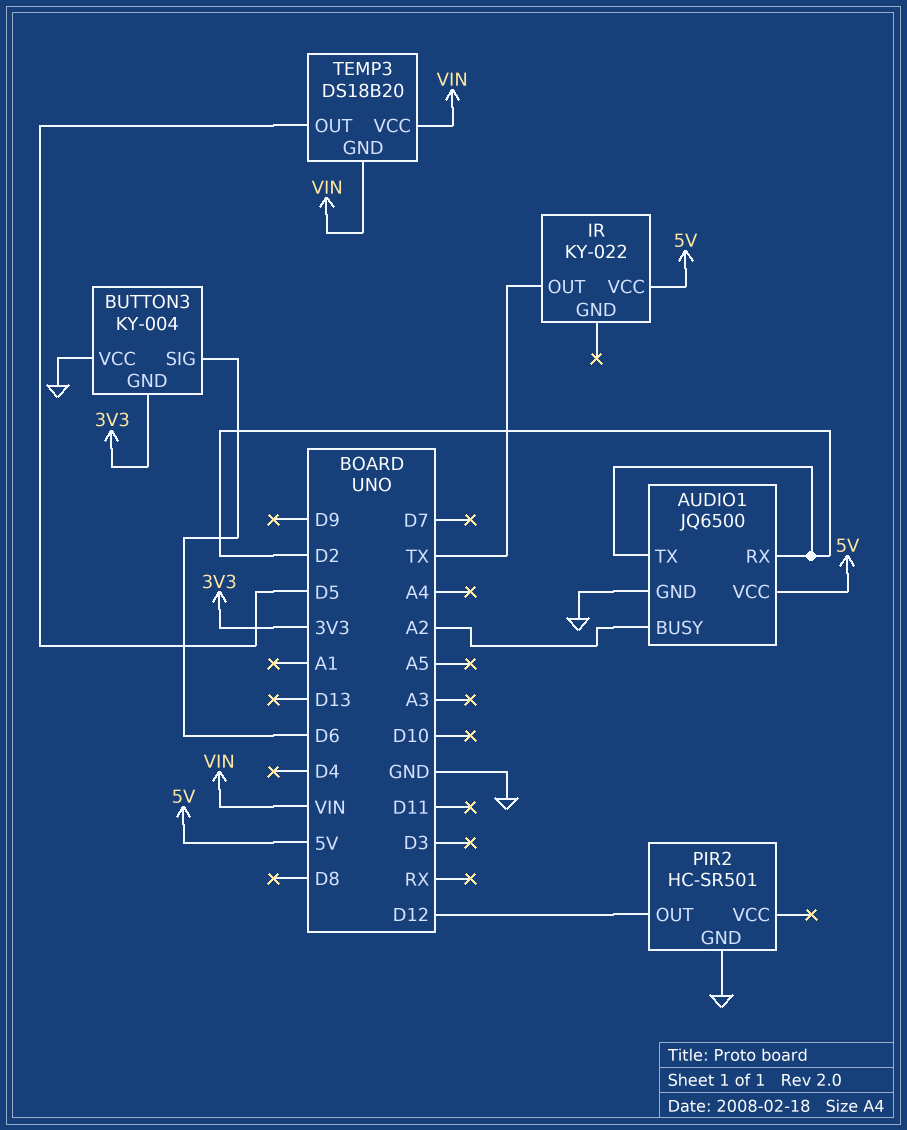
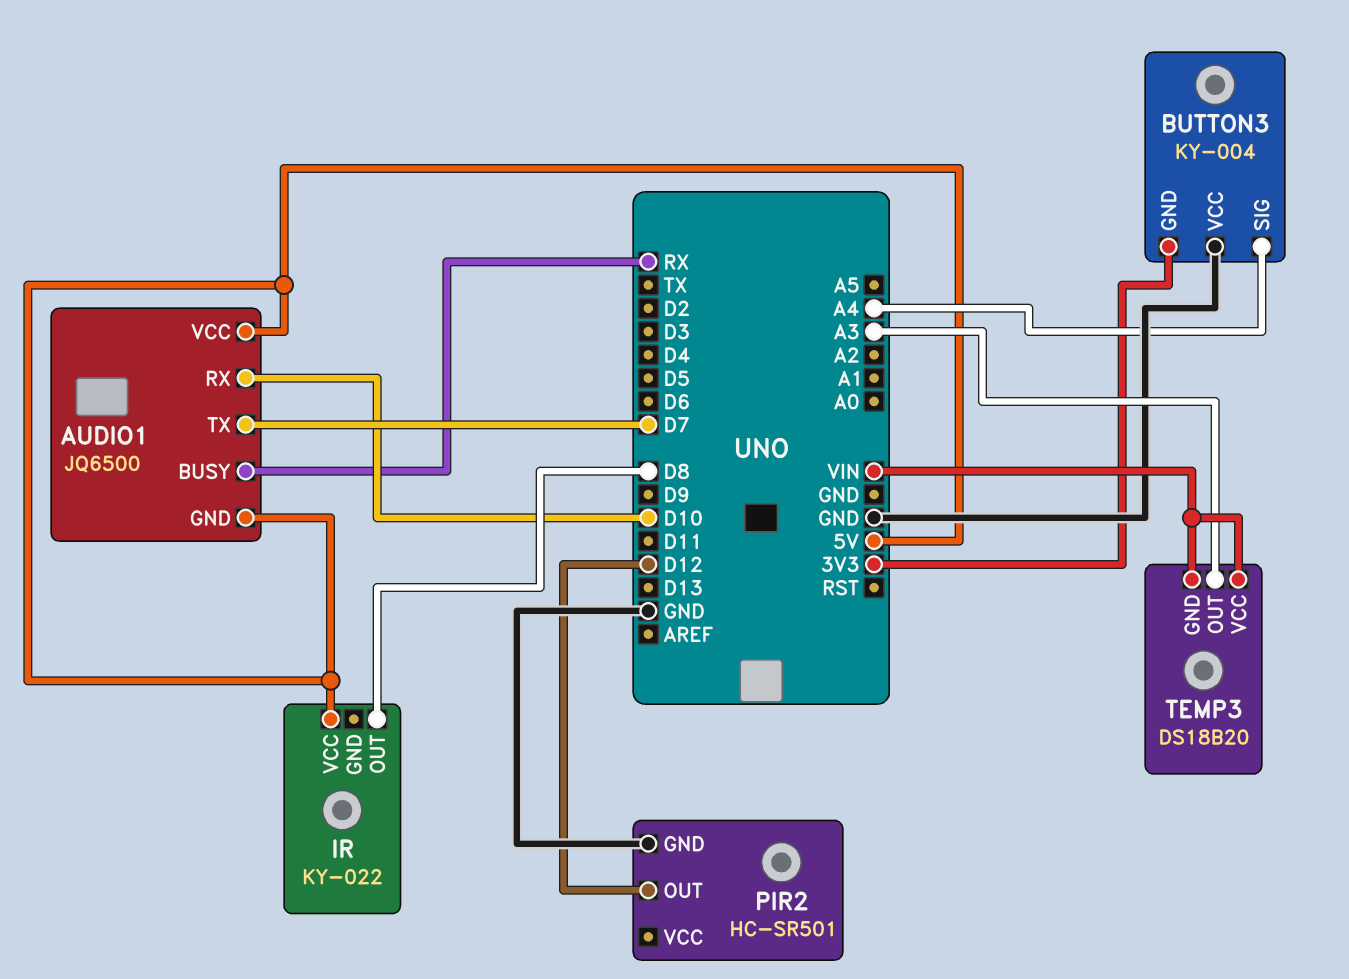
AUDIO1 pin BUSY: A2 -> RX
AUDIO1 pin GND: GND -> 5V
AUDIO1 pin RX: D2 -> D10
AUDIO1 pin TX: D2 -> D7
BUTTON3 pin SIG: D6 -> A4
IR pin OUT: TX -> D8
TEMP3 pin OUT: D5 -> A3

